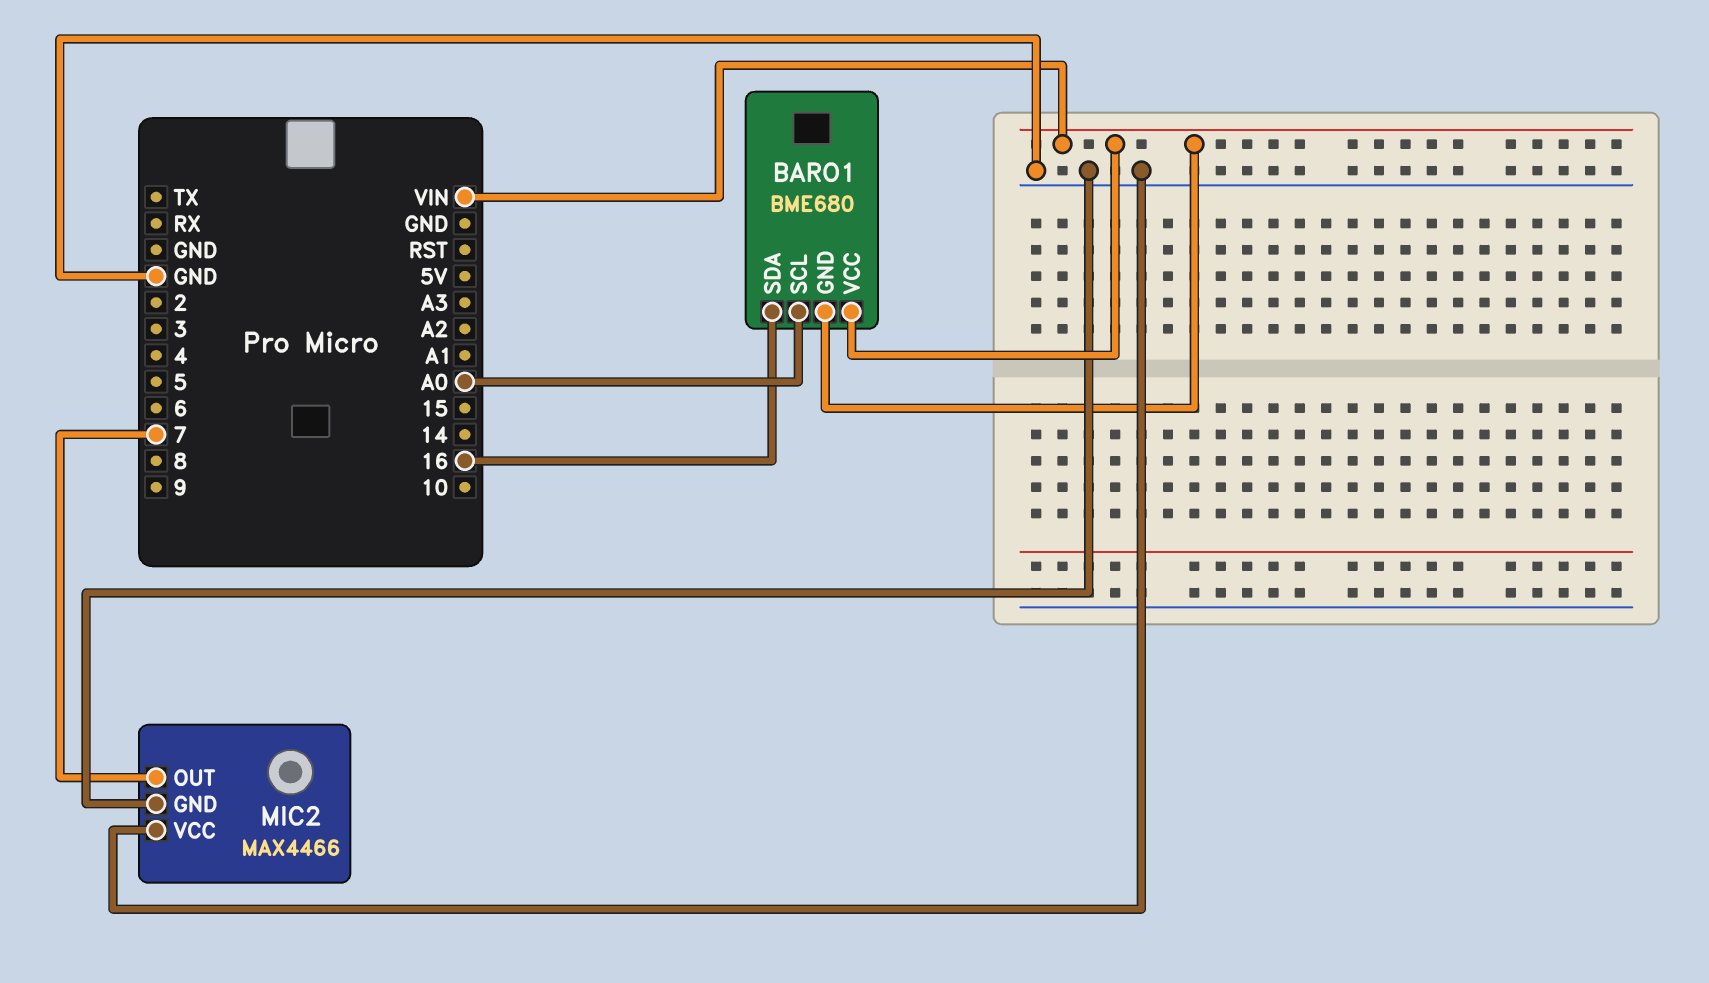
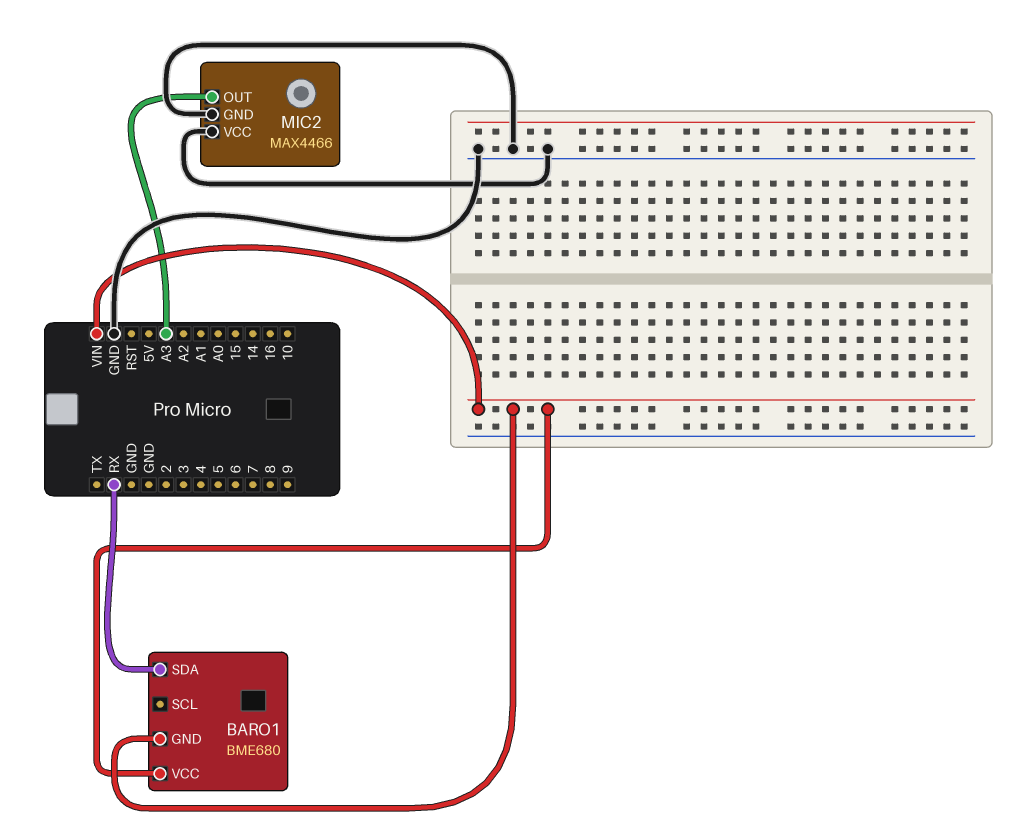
BARO1 pin SCL: A0 -> none
BARO1 pin SDA: 16 -> RX
MIC2 pin OUT: 7 -> A3

